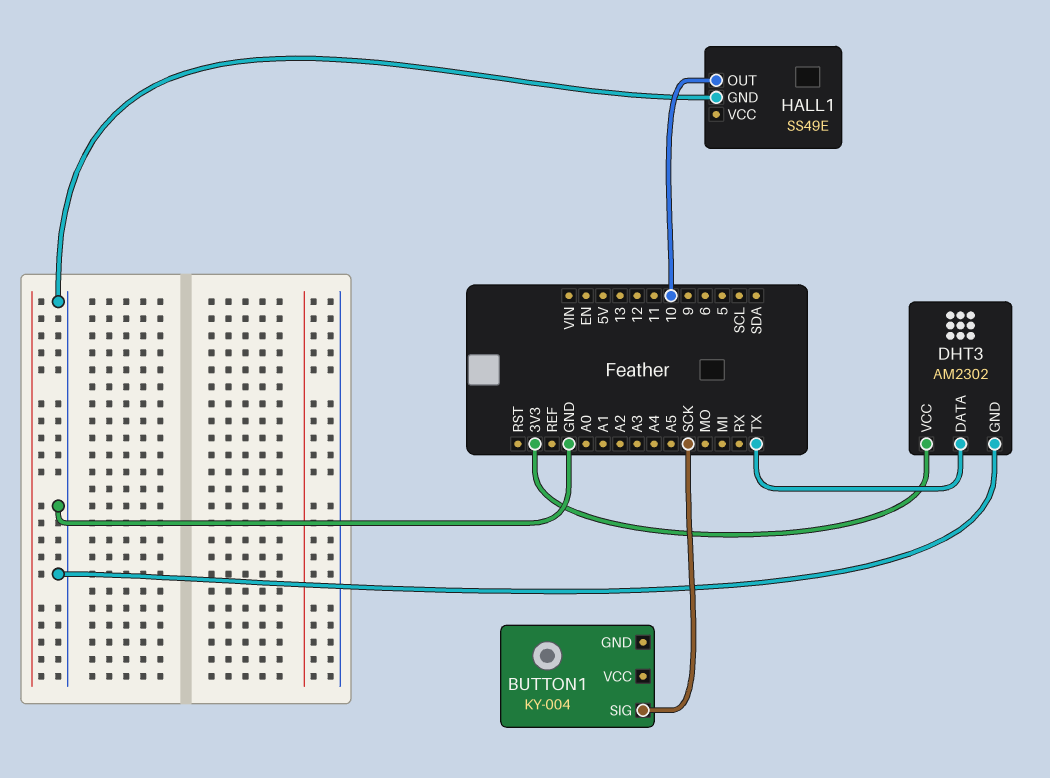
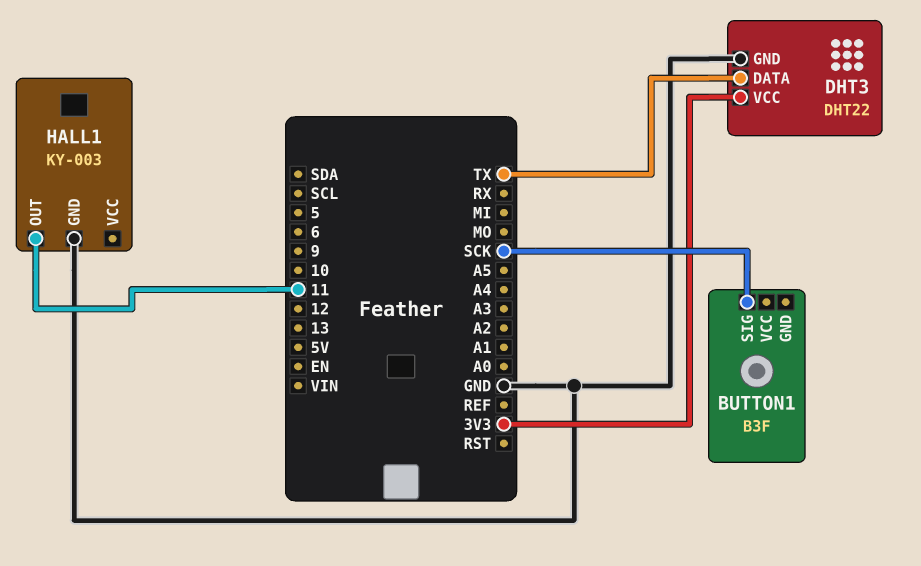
BUTTON1: KY-004 -> B3F
DHT3: AM2302 -> DHT22
HALL1: SS49E -> KY-003
HALL1 pin OUT: 10 -> 11

